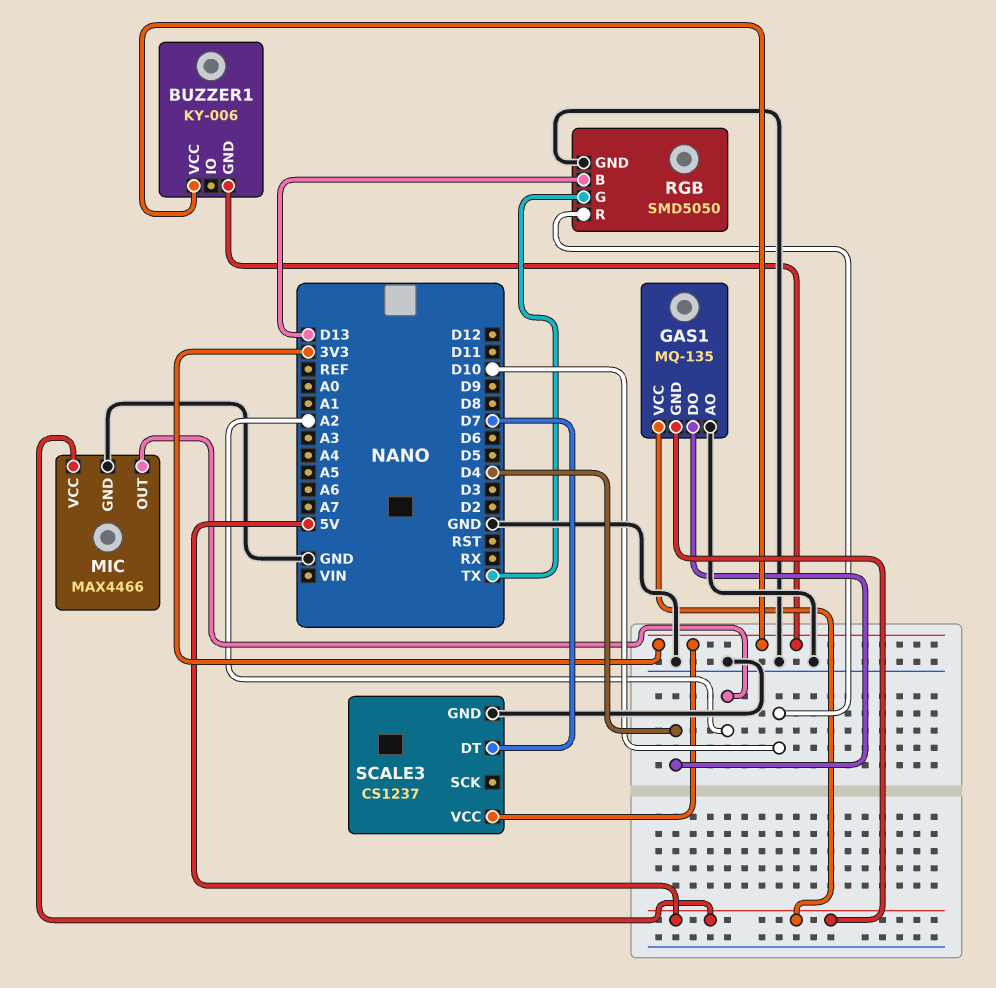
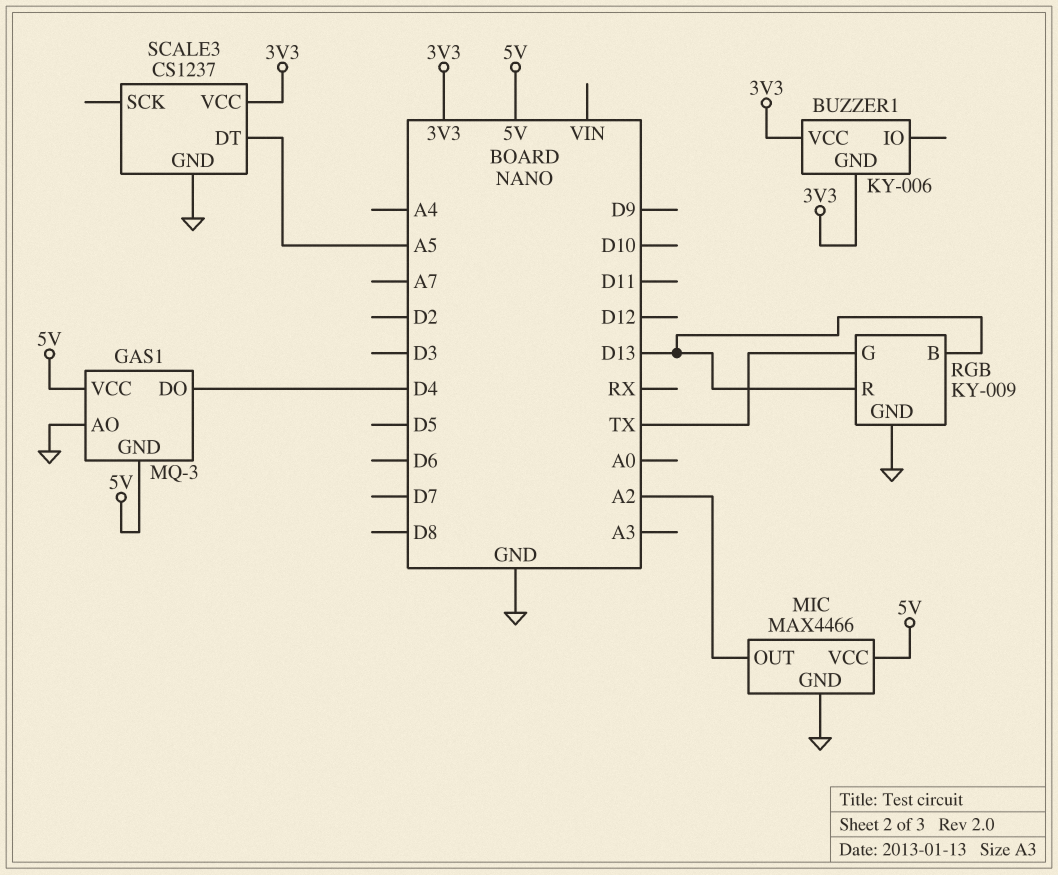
GAS1: MQ-135 -> MQ-3
RGB: SMD5050 -> KY-009
RGB pin R: D10 -> D13
SCALE3 pin DT: D7 -> A5

